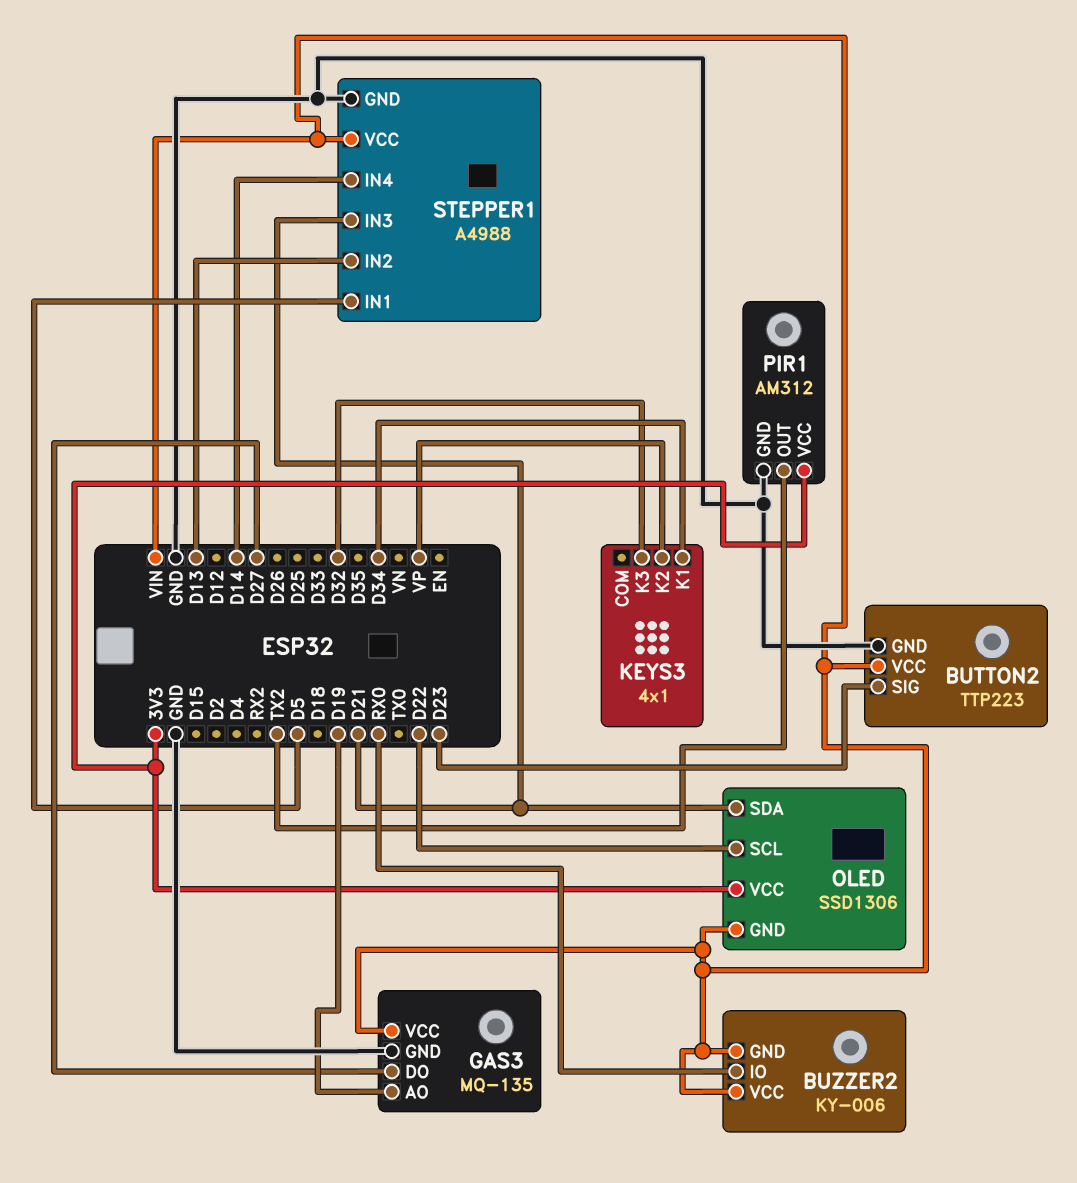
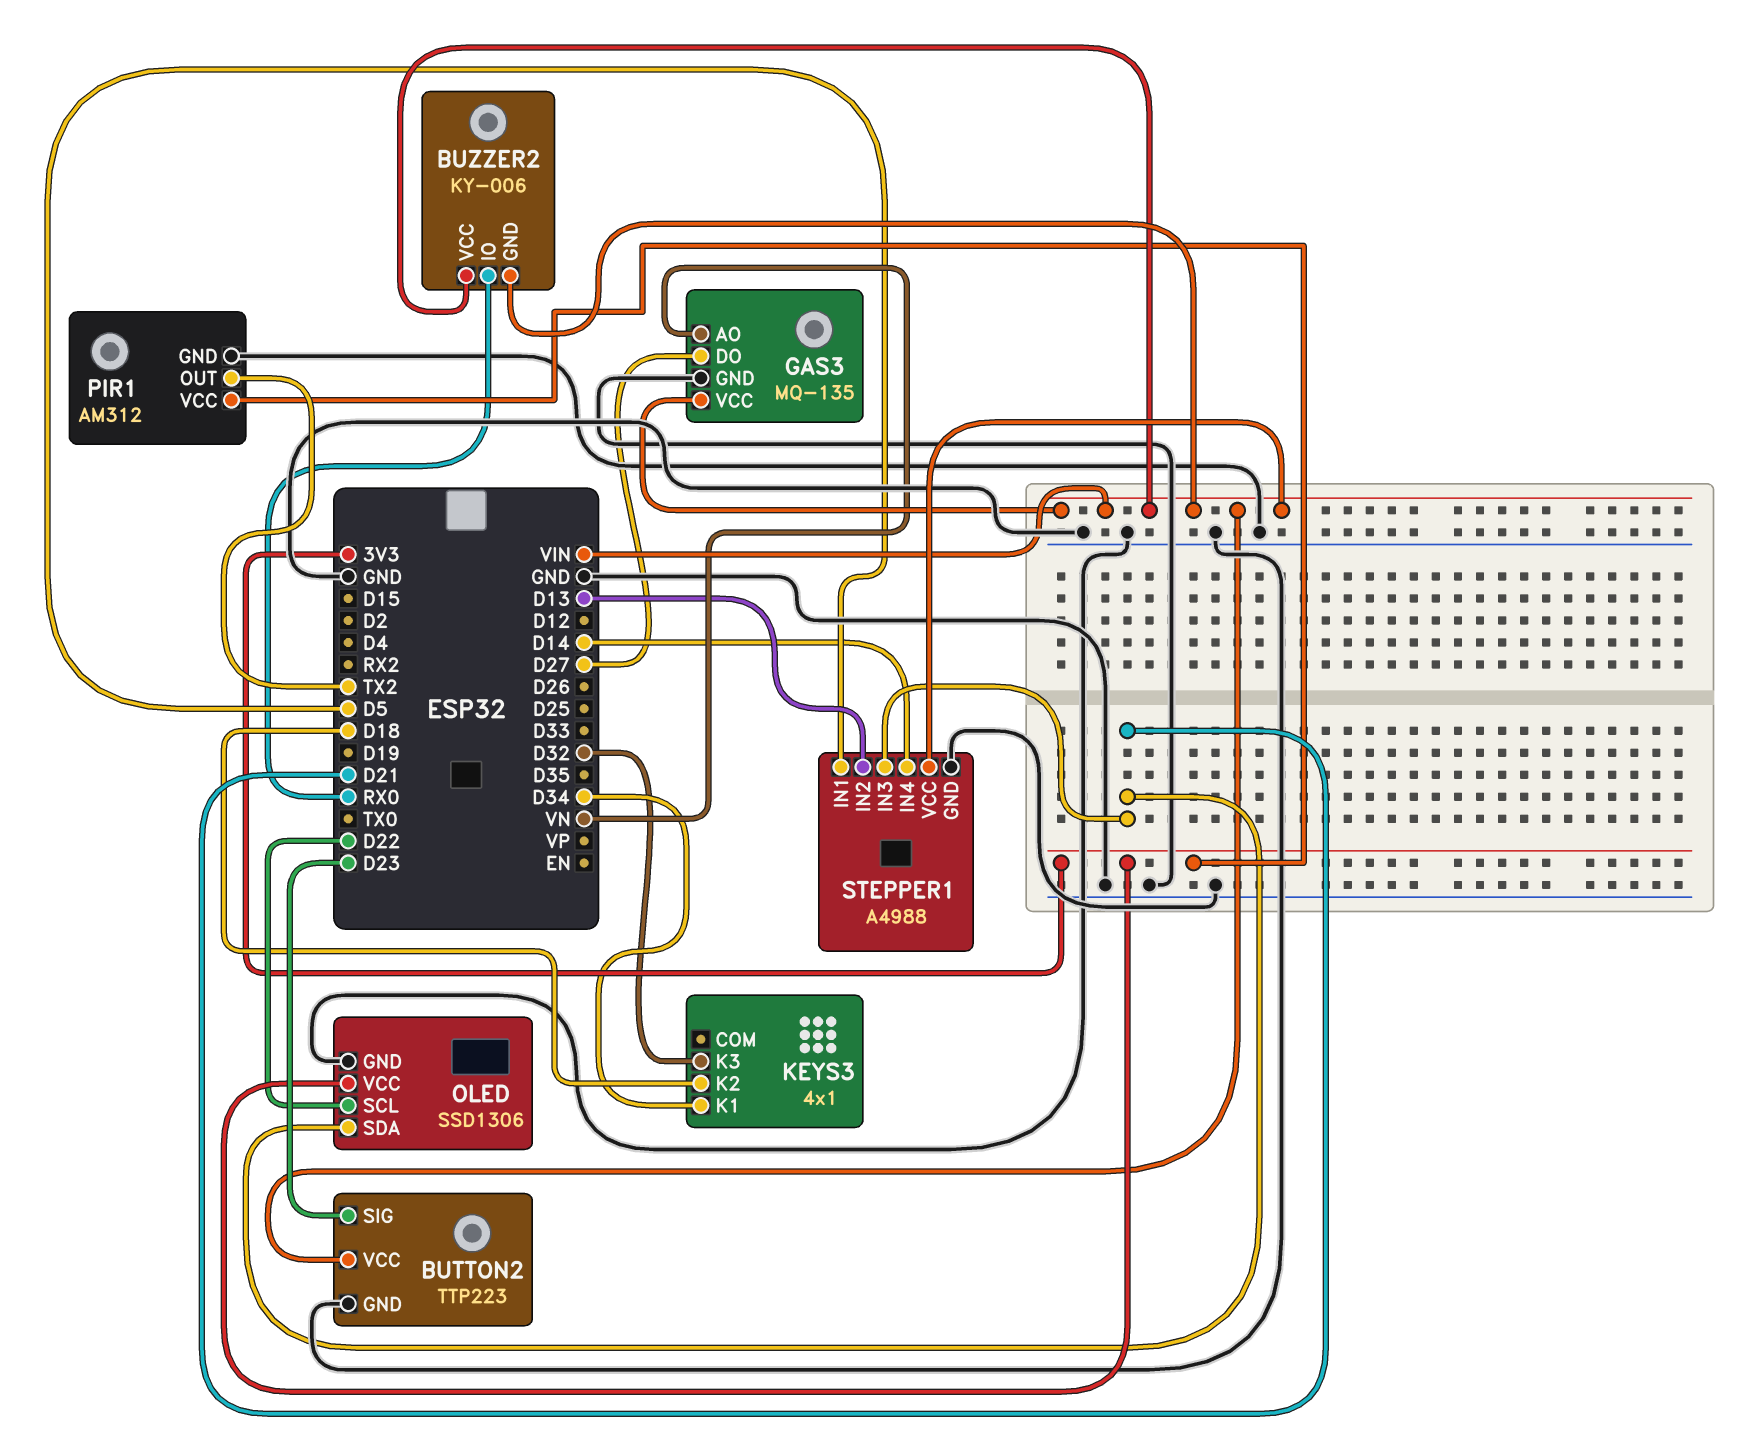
GAS3 pin AO: D19 -> VN
KEYS3 pin K2: VP -> D18
OLED pin GND: VIN -> GND

